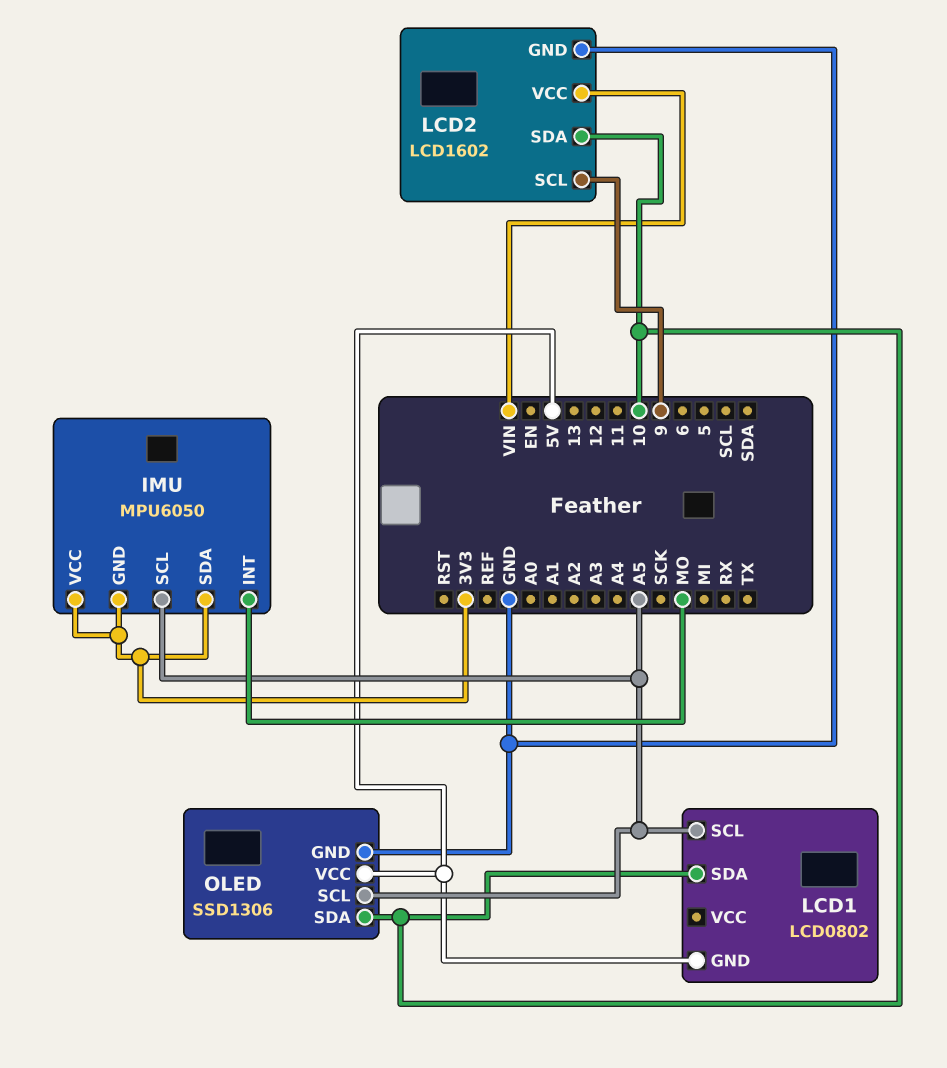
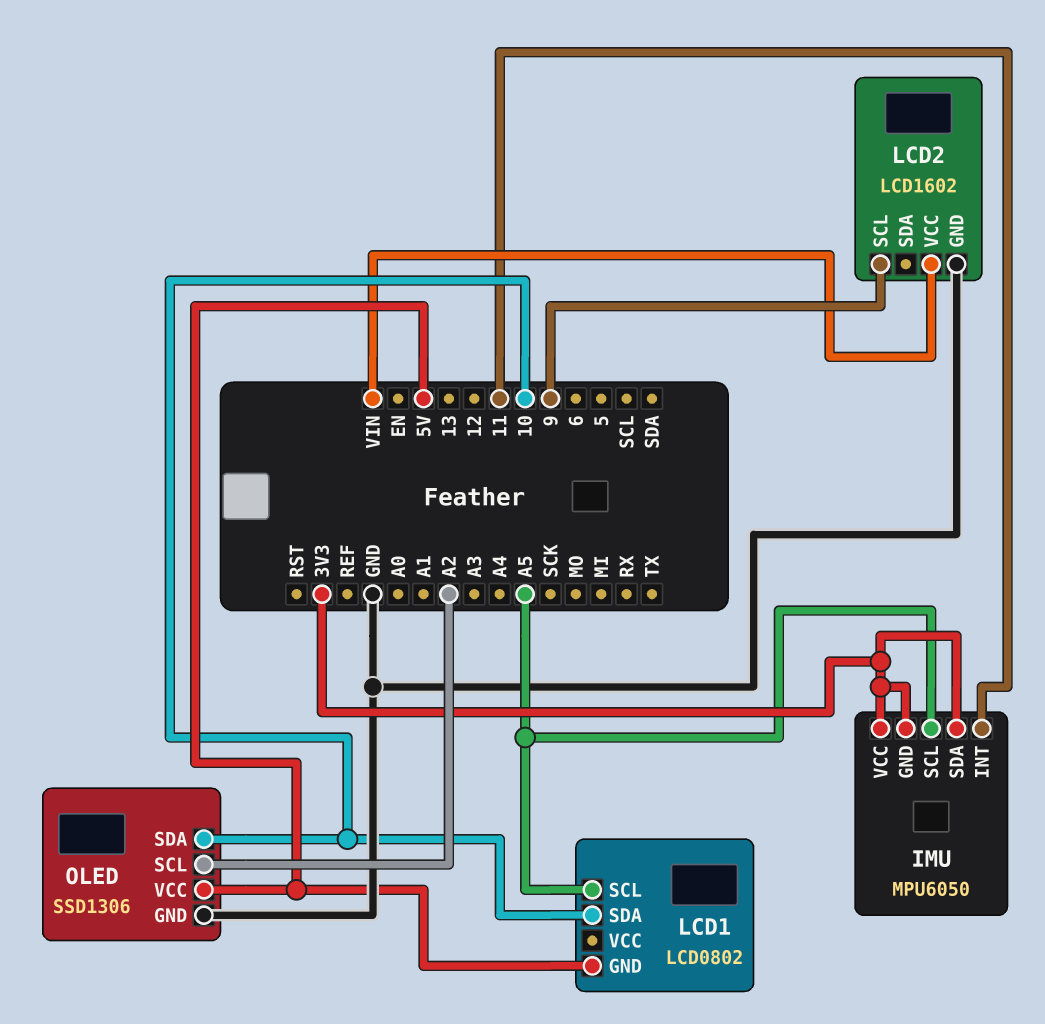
IMU pin INT: MO -> 11
LCD2 pin SDA: 10 -> none
OLED pin SCL: A5 -> A2

